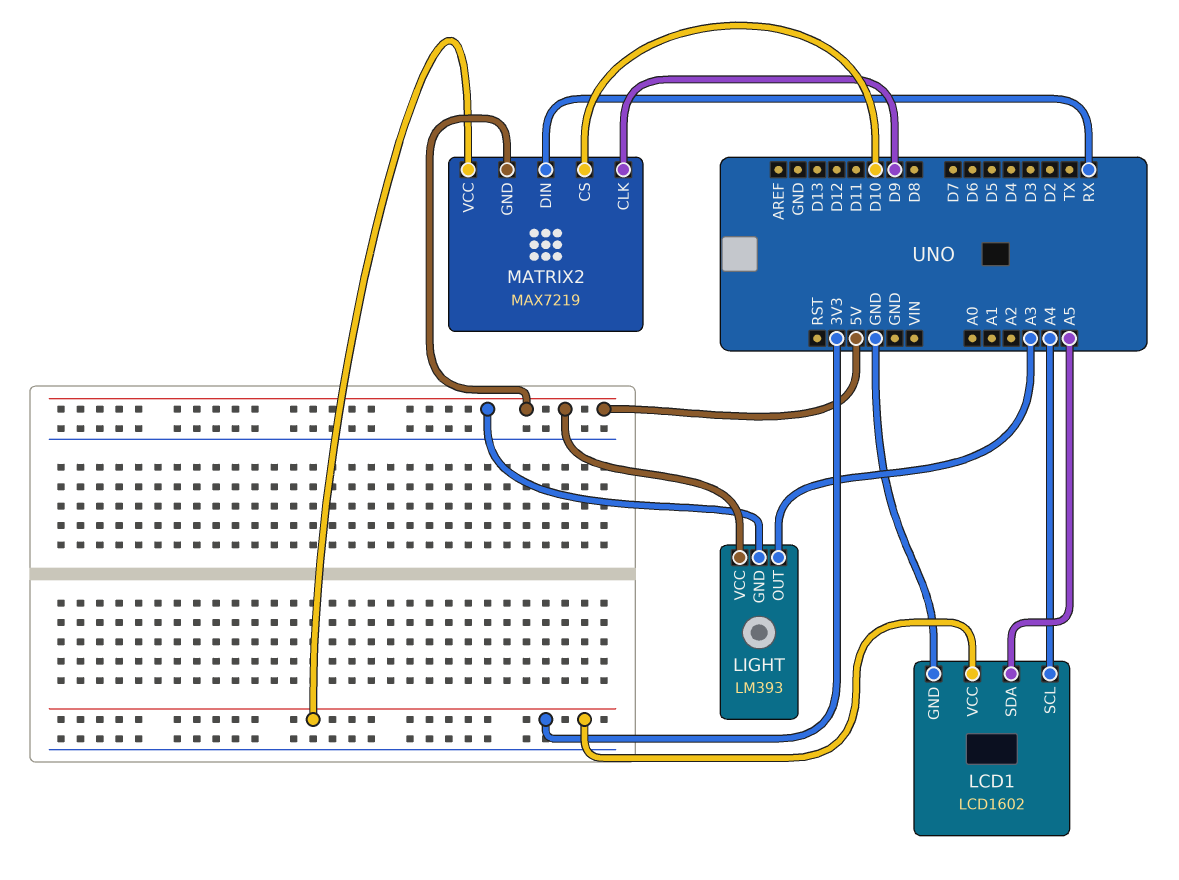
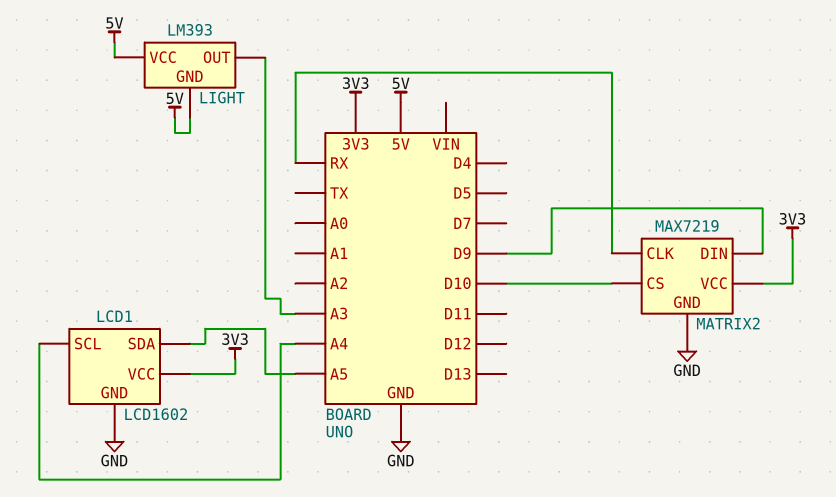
MATRIX2 pin CLK: D9 -> RX
MATRIX2 pin DIN: RX -> D9
MATRIX2 pin GND: 5V -> GND

